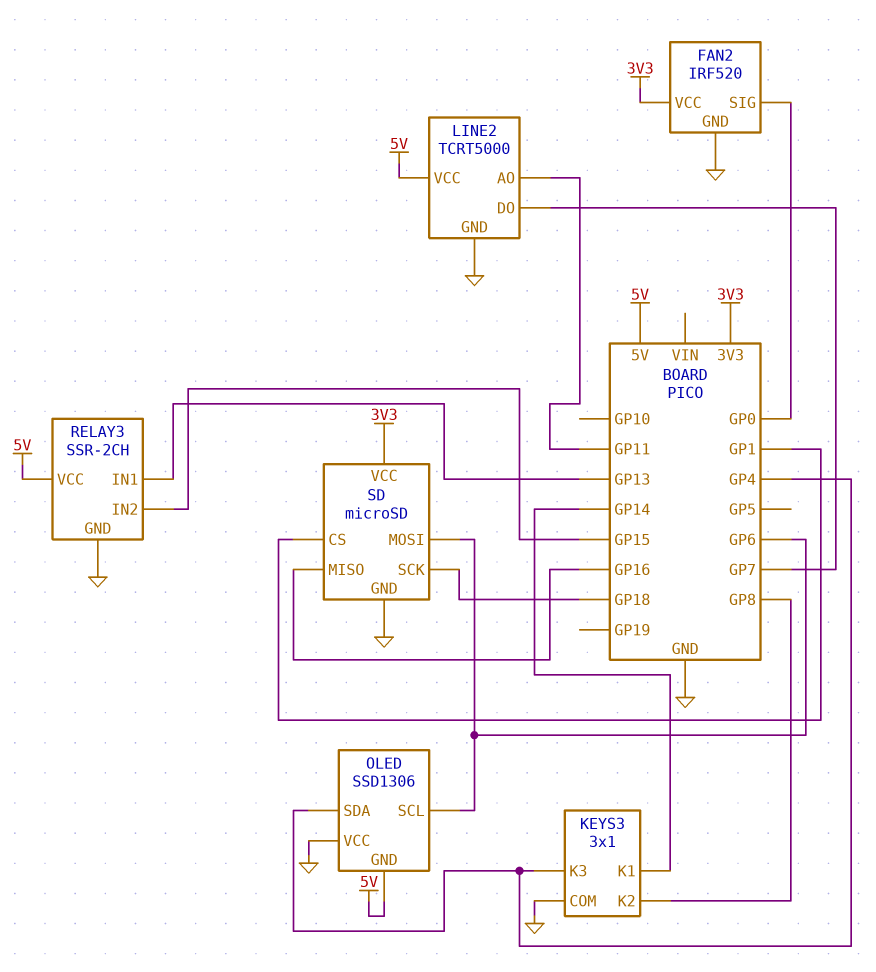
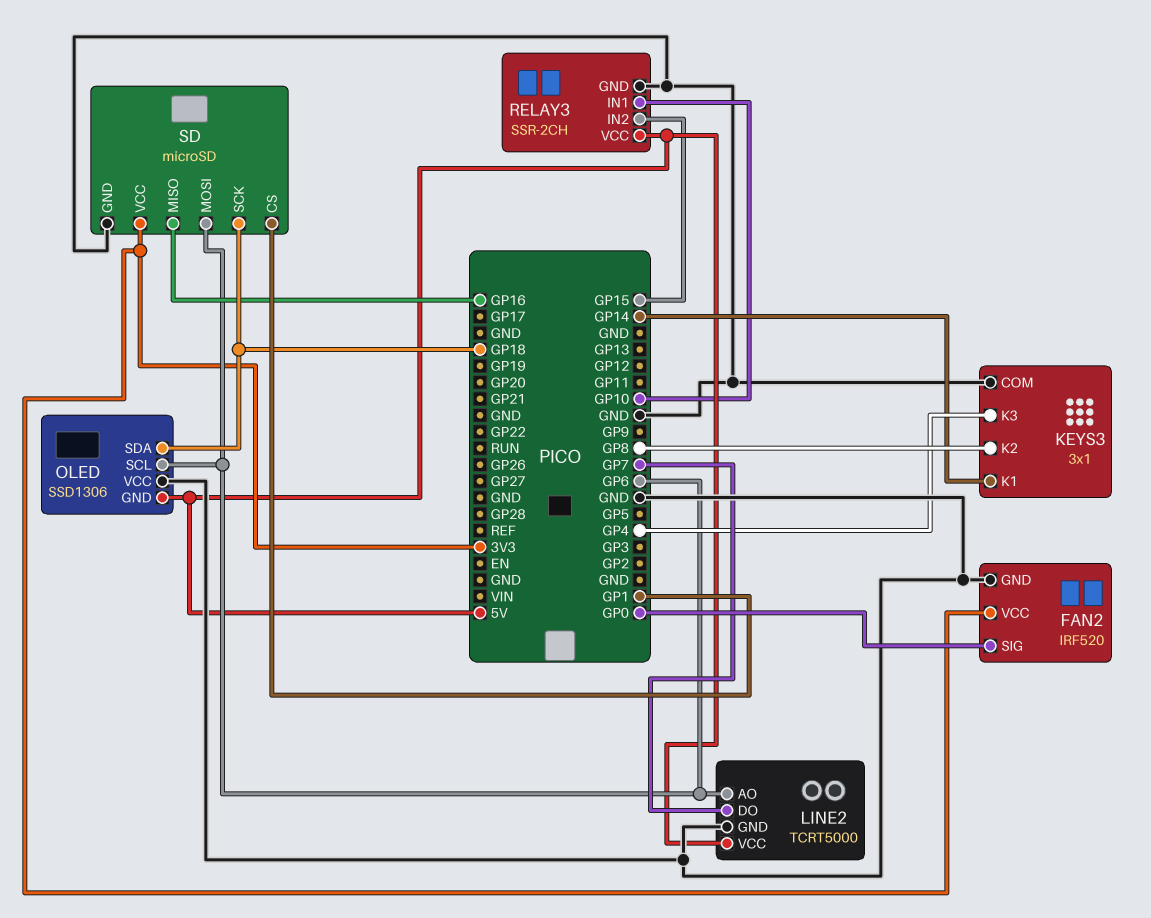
LINE2 pin AO: GP11 -> GP6
OLED pin SDA: GP4 -> GP18
RELAY3 pin IN1: GP13 -> GP10

